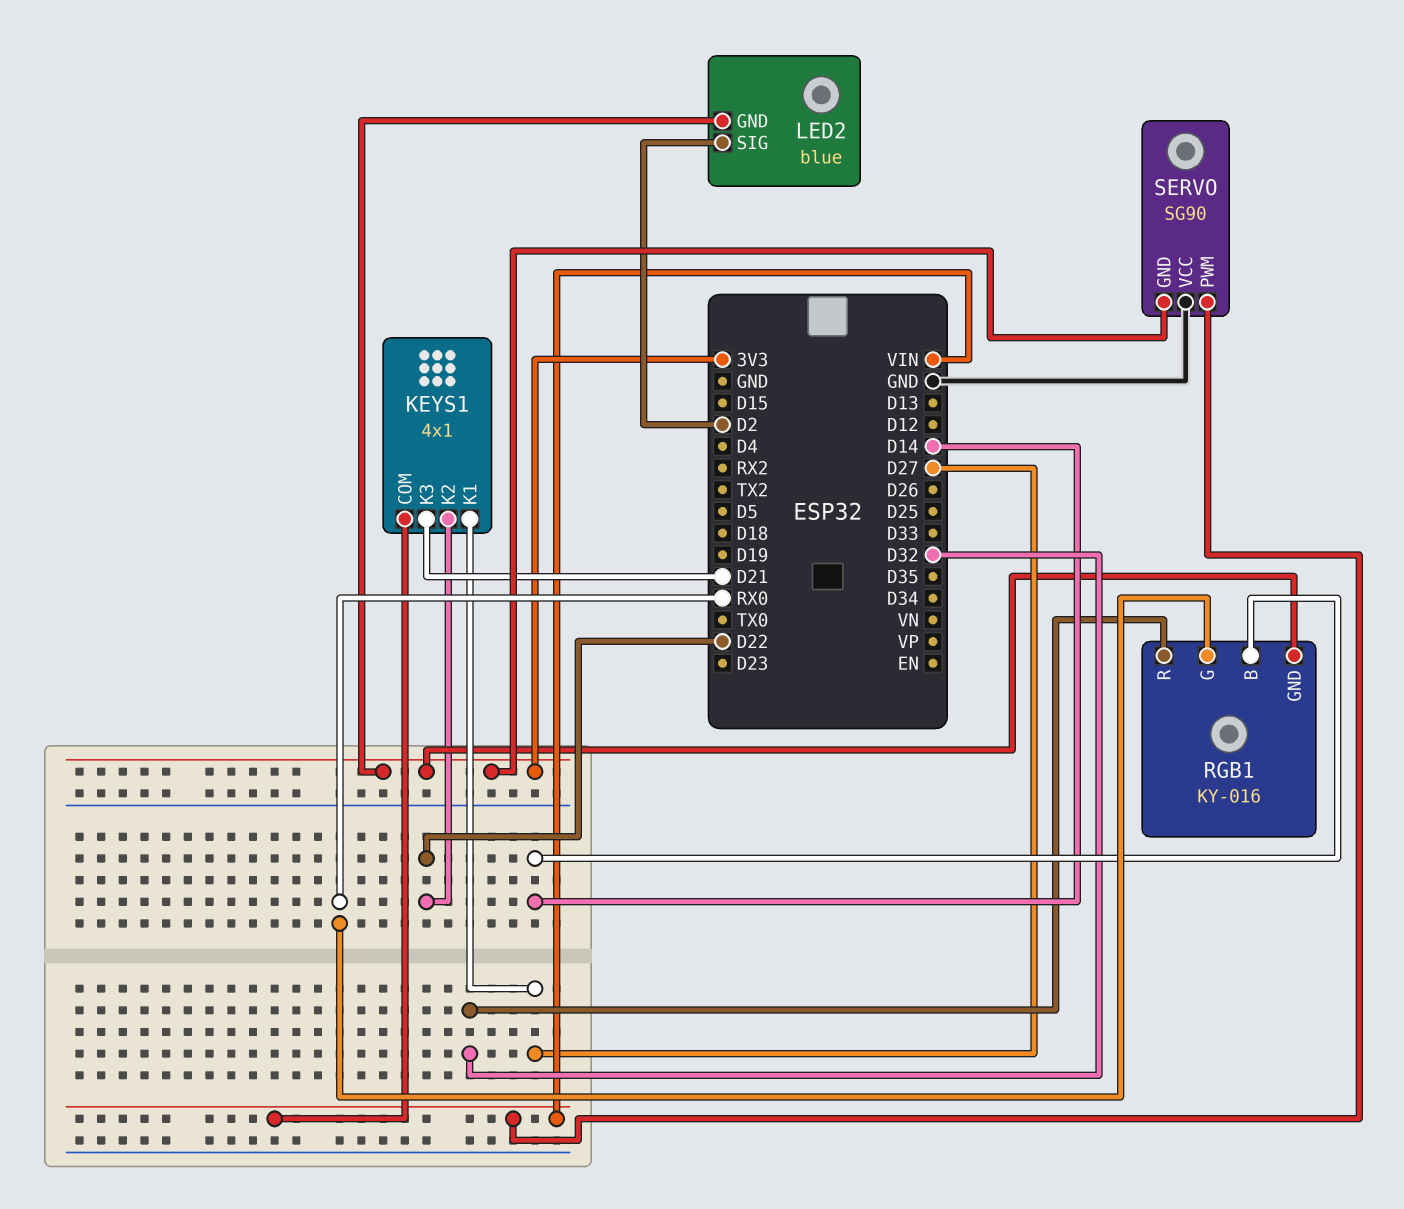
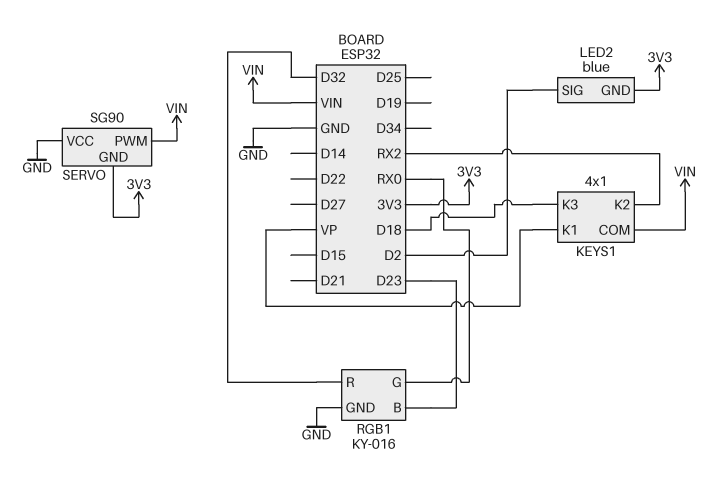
KEYS1 pin K1: D27 -> VP
KEYS1 pin K2: D22 -> RX2
KEYS1 pin K3: D21 -> D18
RGB1 pin B: D14 -> D23
RGB1 pin GND: 3V3 -> GND

